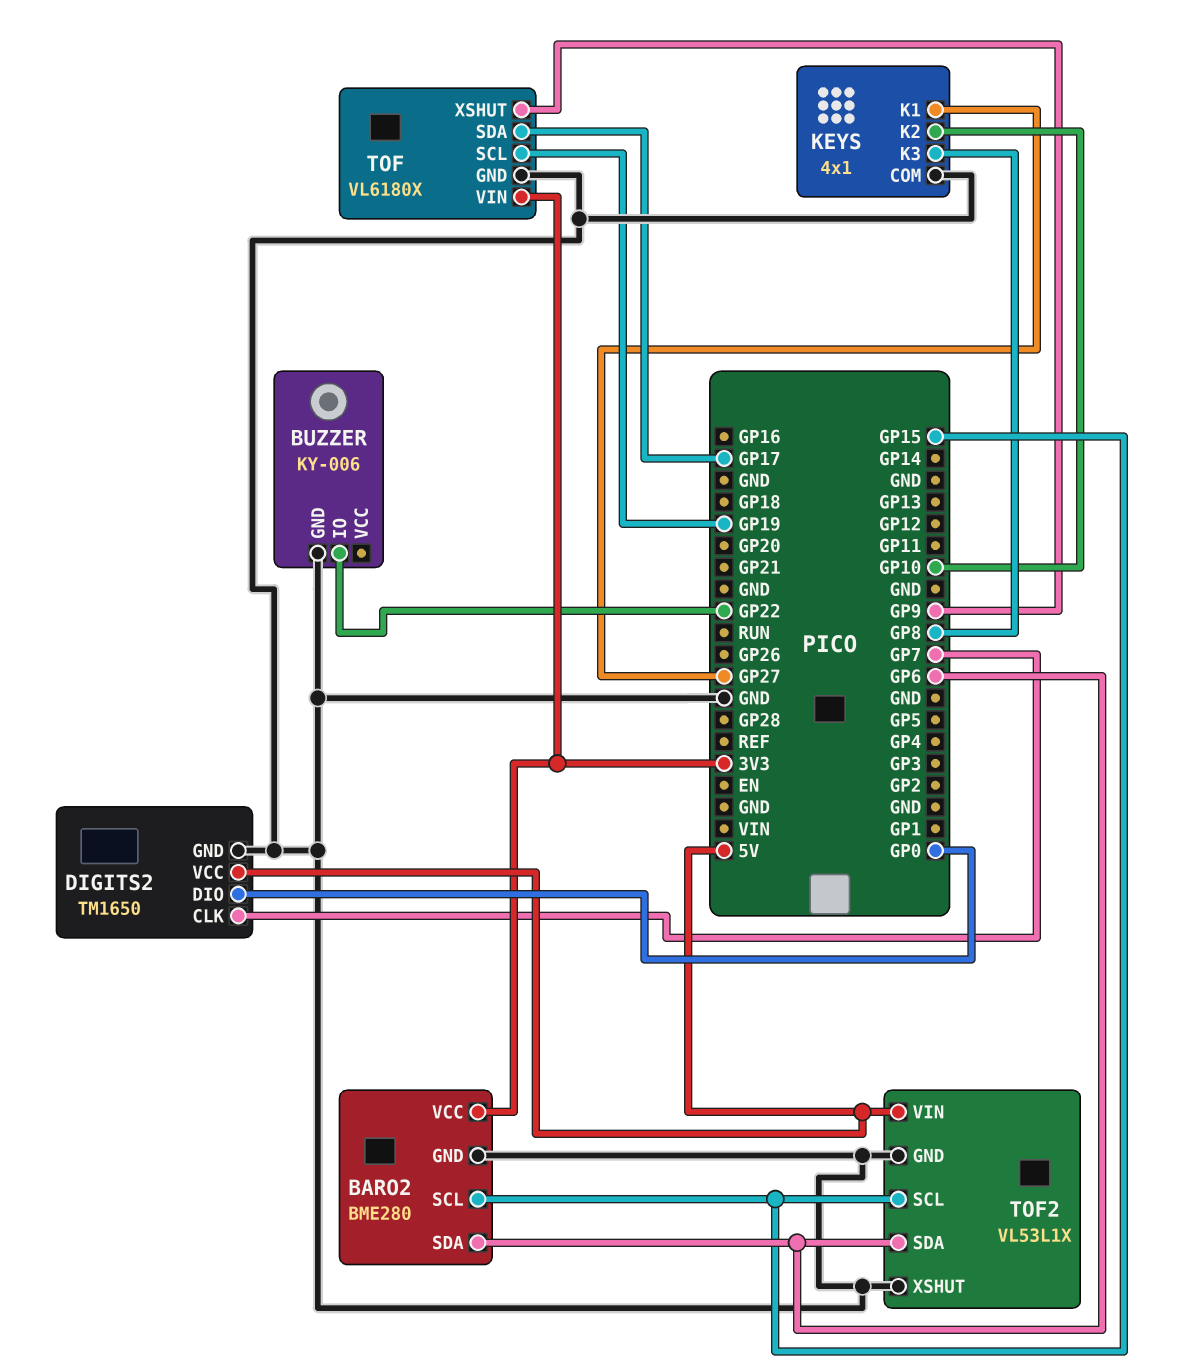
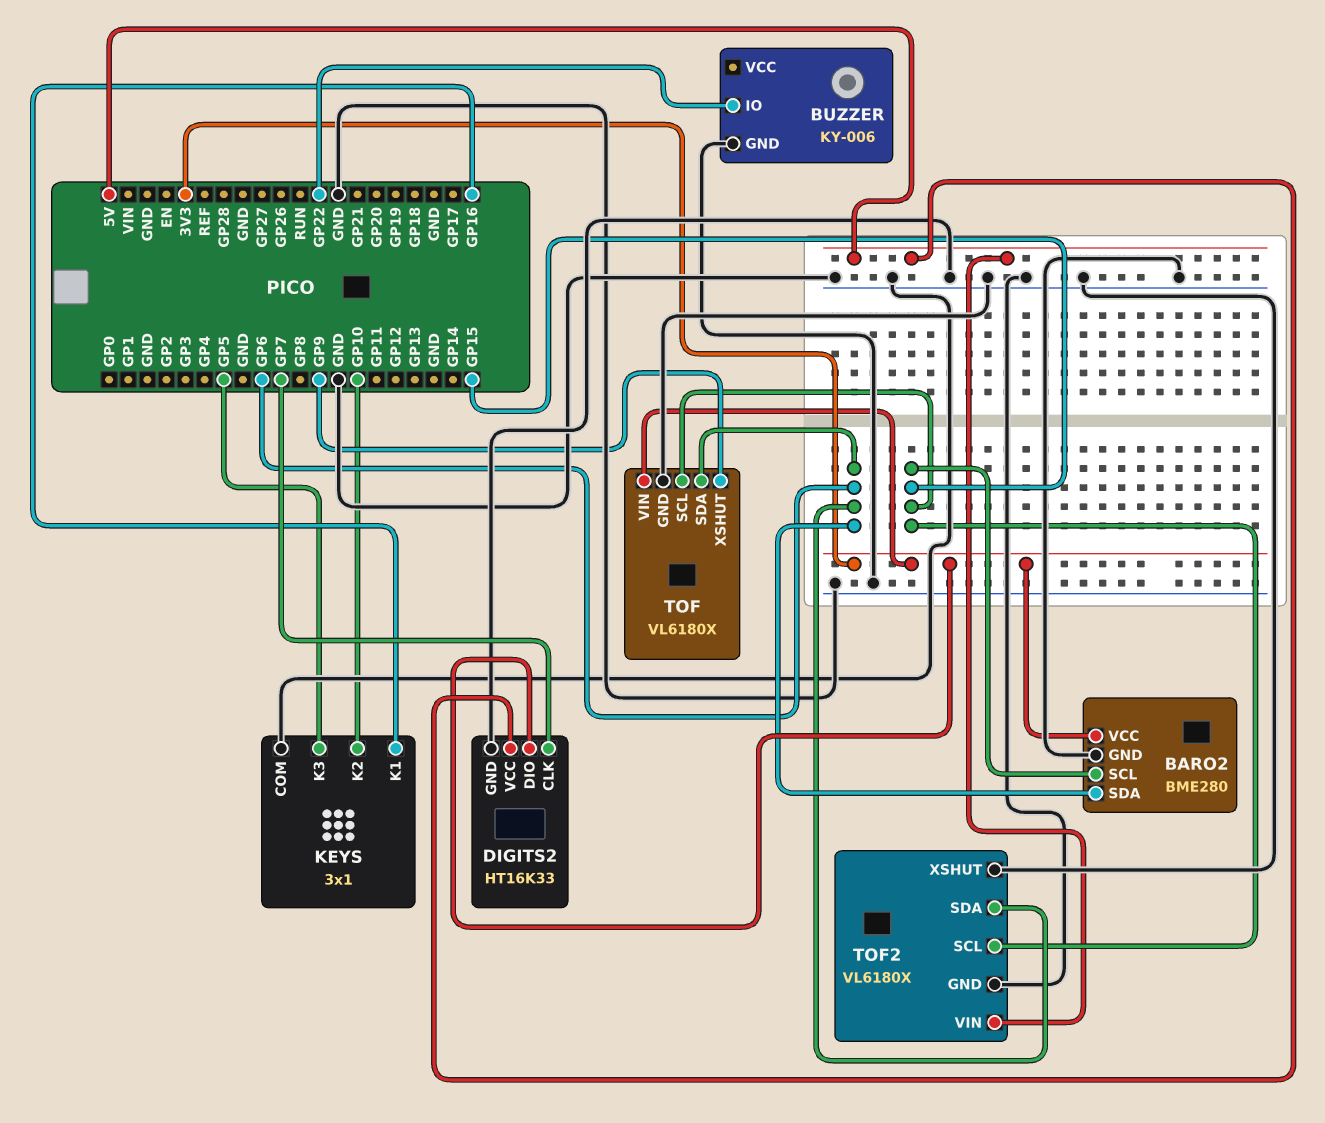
DIGITS2: TM1650 -> HT16K33
DIGITS2 pin DIO: GP0 -> 3V3
KEYS: 4x1 -> 3x1
KEYS pin K1: GP27 -> GP16
KEYS pin K3: GP8 -> GP5
TOF pin SCL: GP19 -> GP15
TOF pin SDA: GP17 -> GP6
TOF2: VL53L1X -> VL6180X

